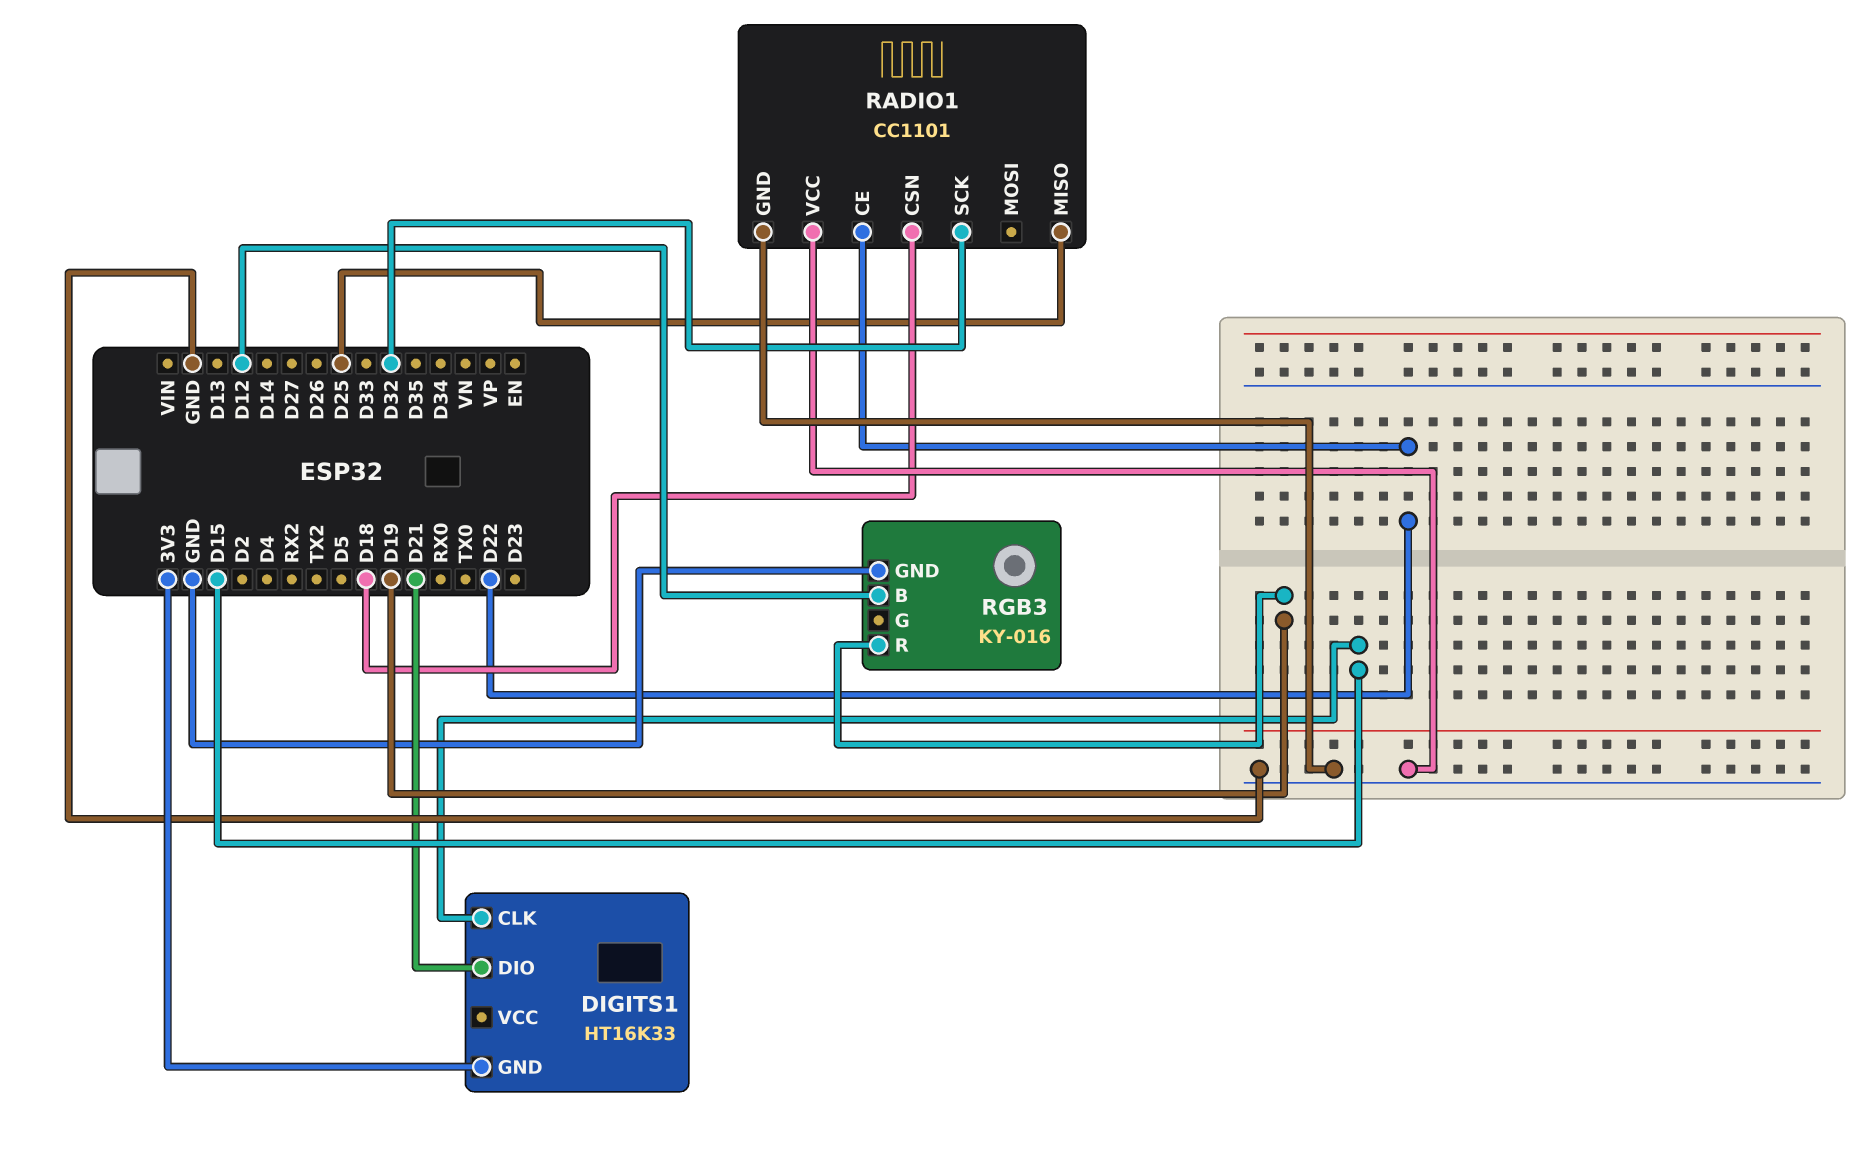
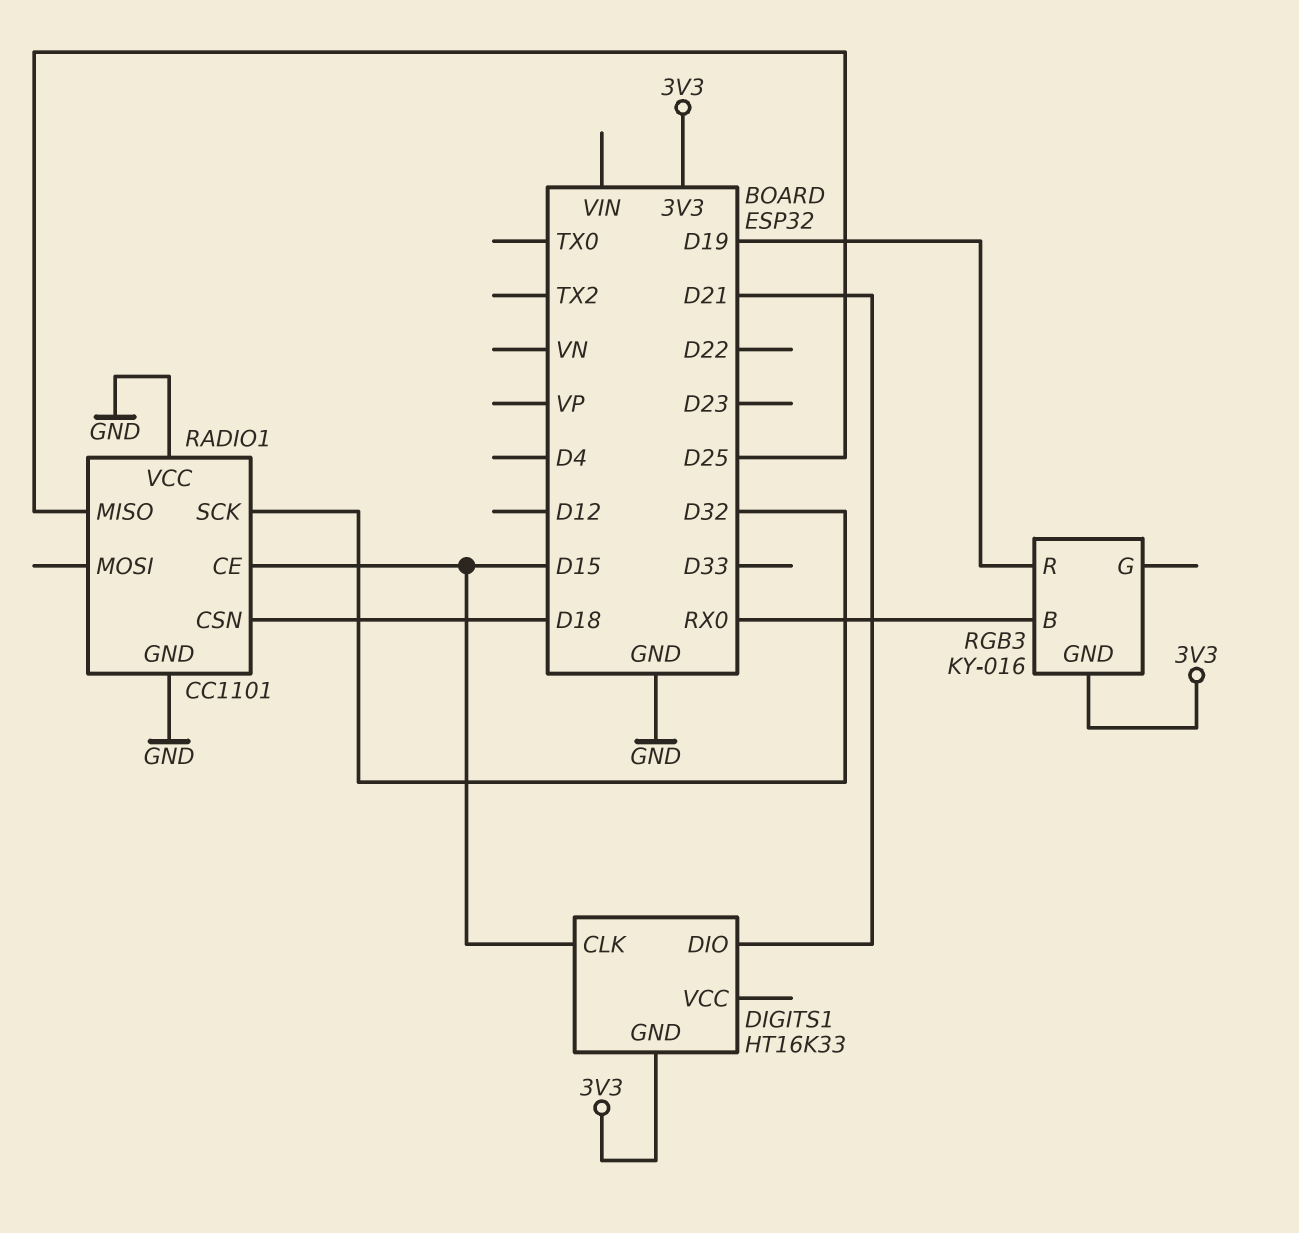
RADIO1 pin CE: D22 -> D15
RGB3 pin B: D12 -> RX0
RGB3 pin GND: GND -> 3V3

